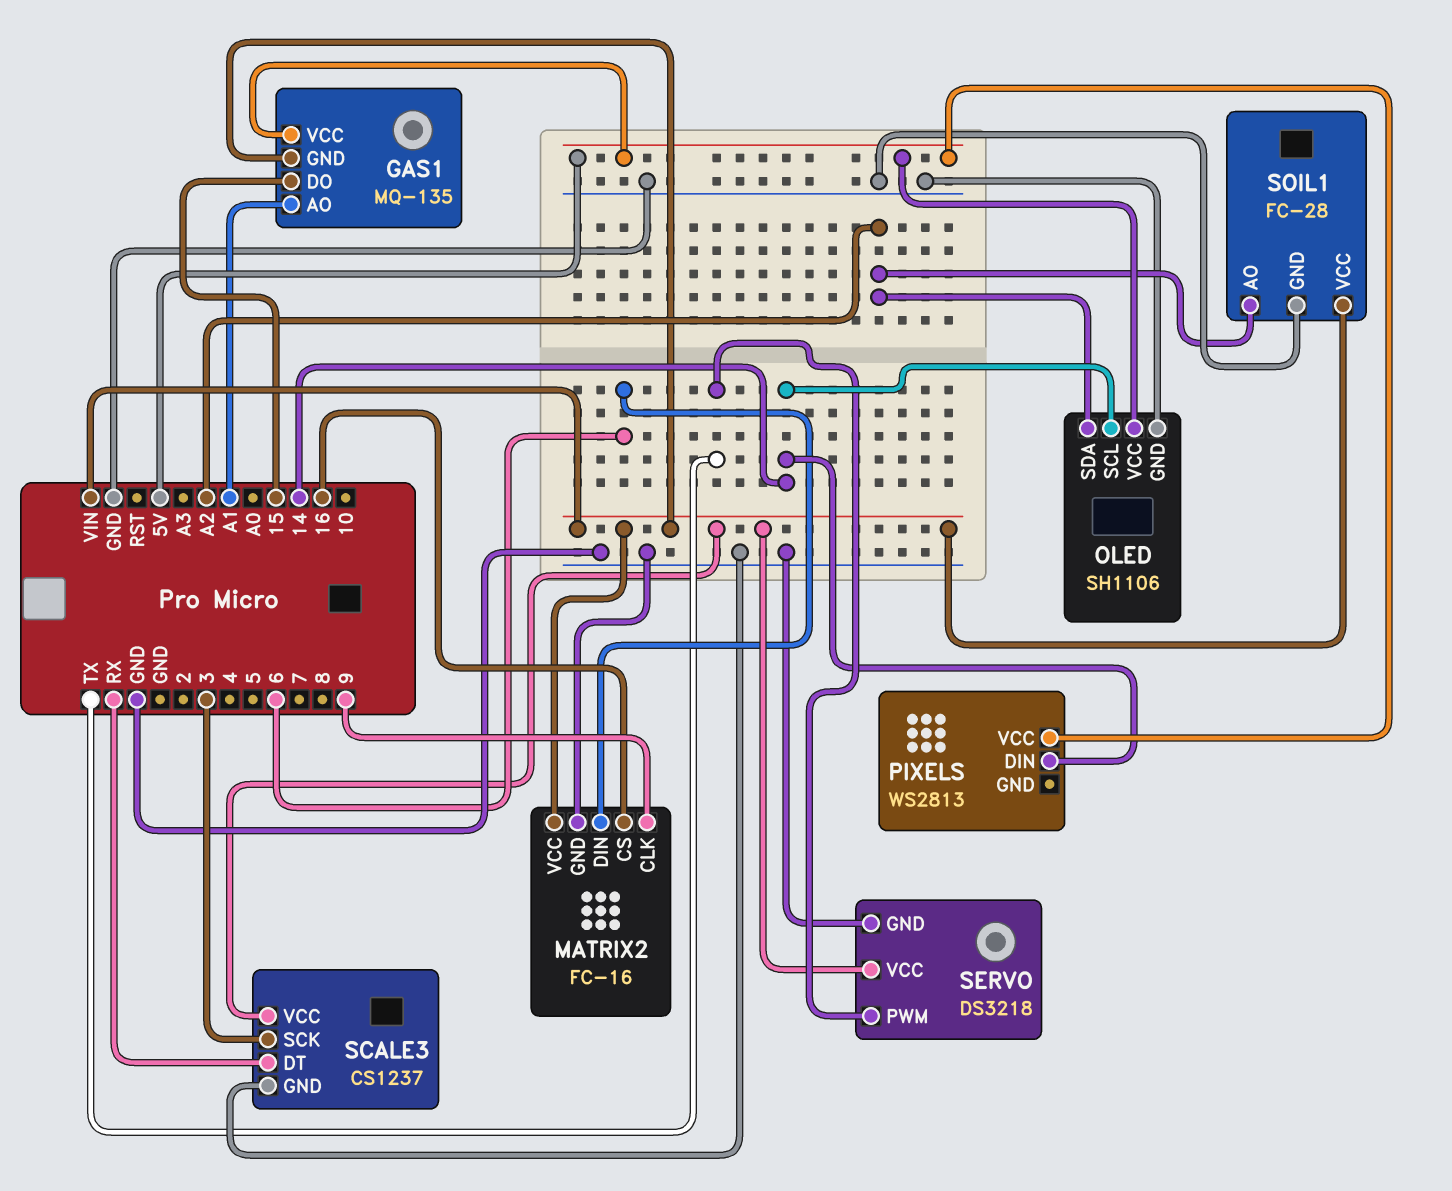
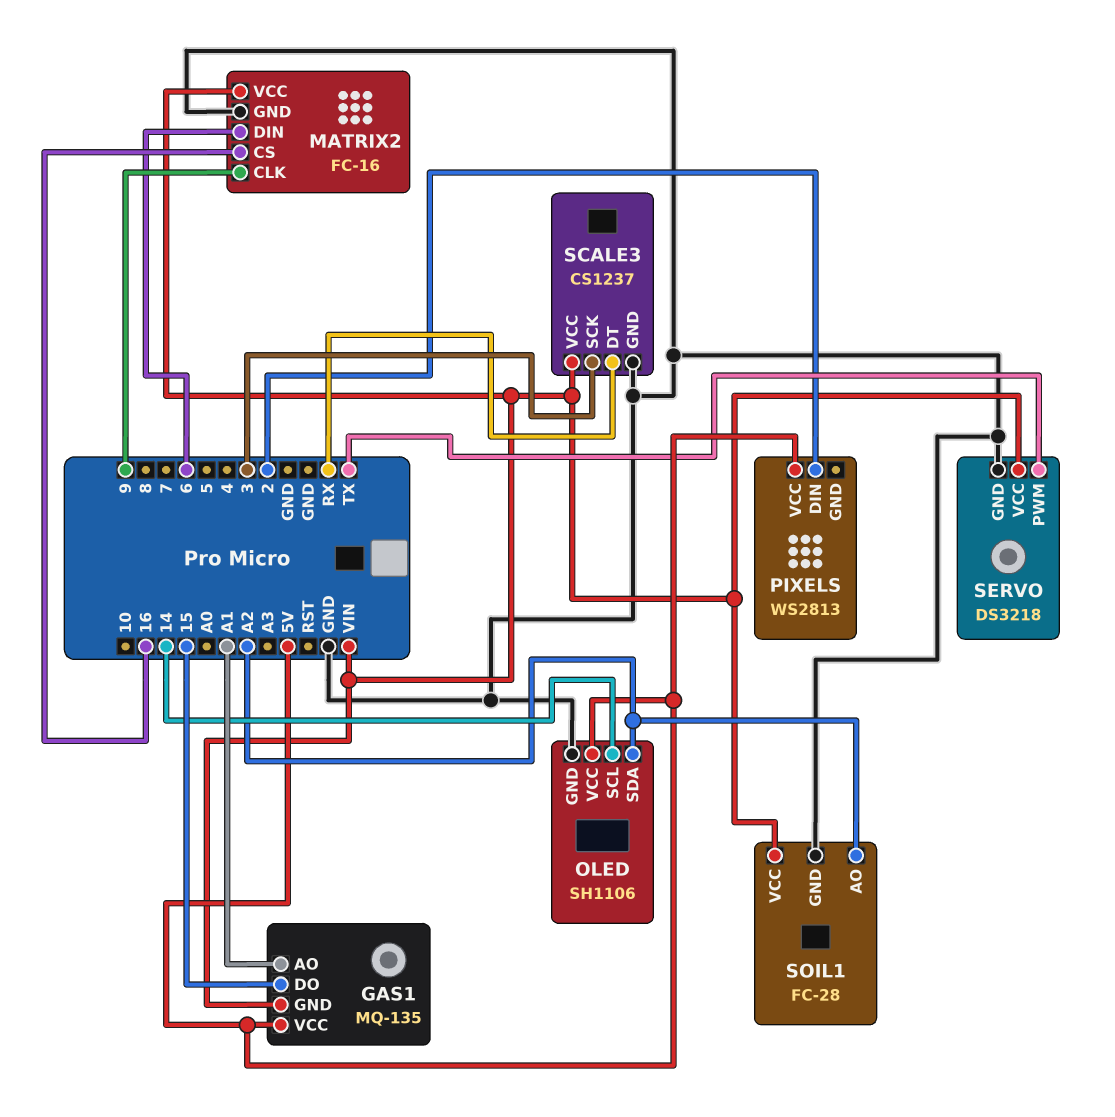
PIXELS pin DIN: 14 -> 2

